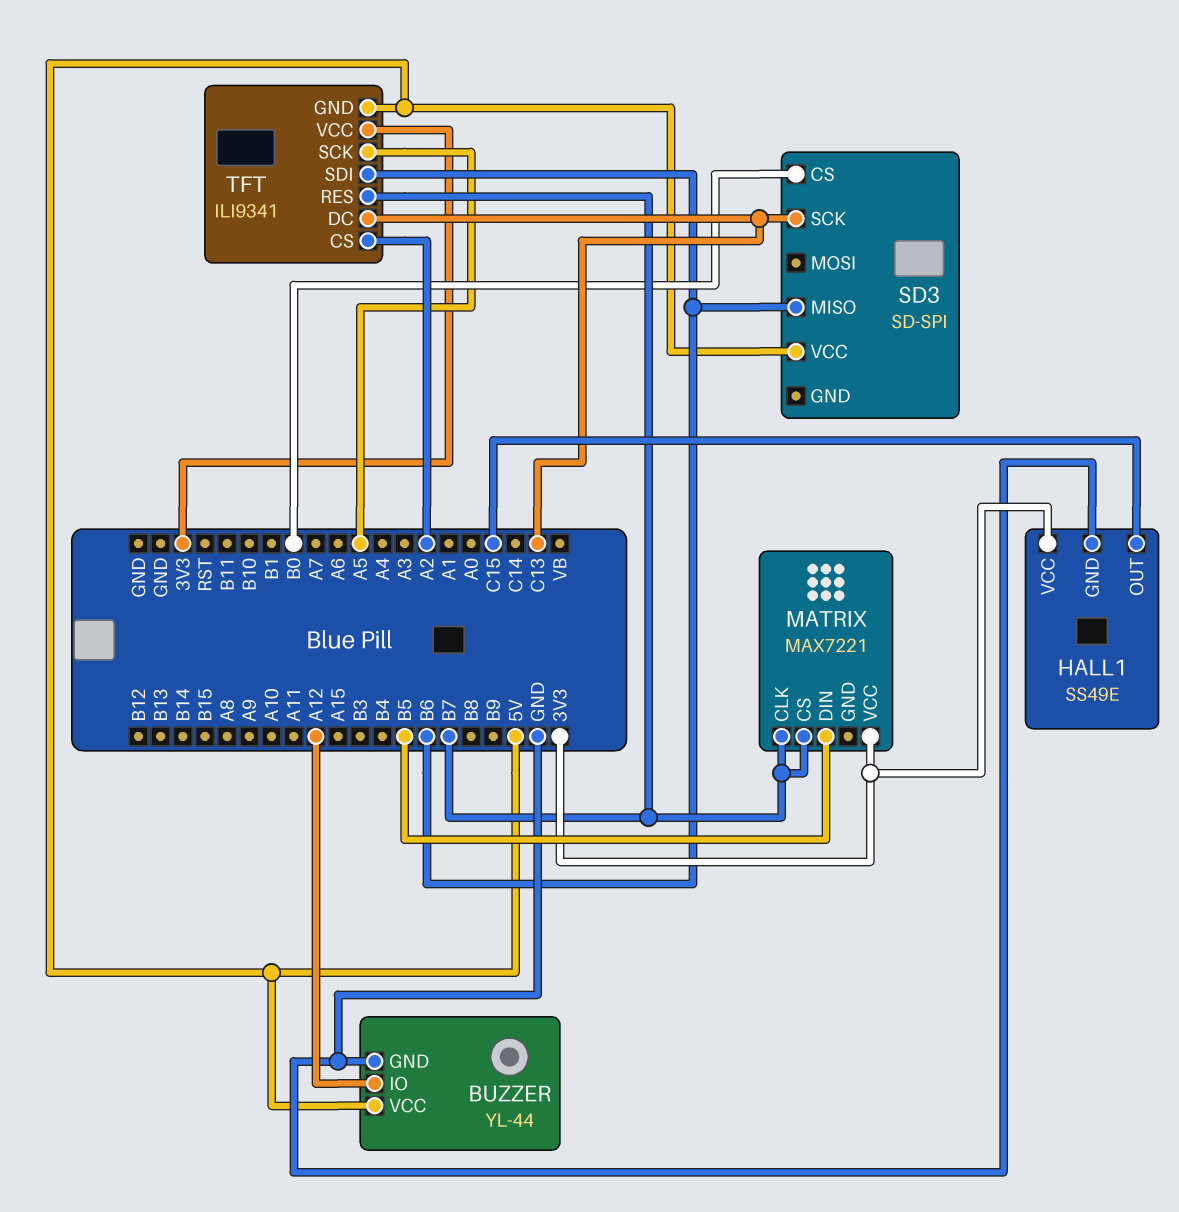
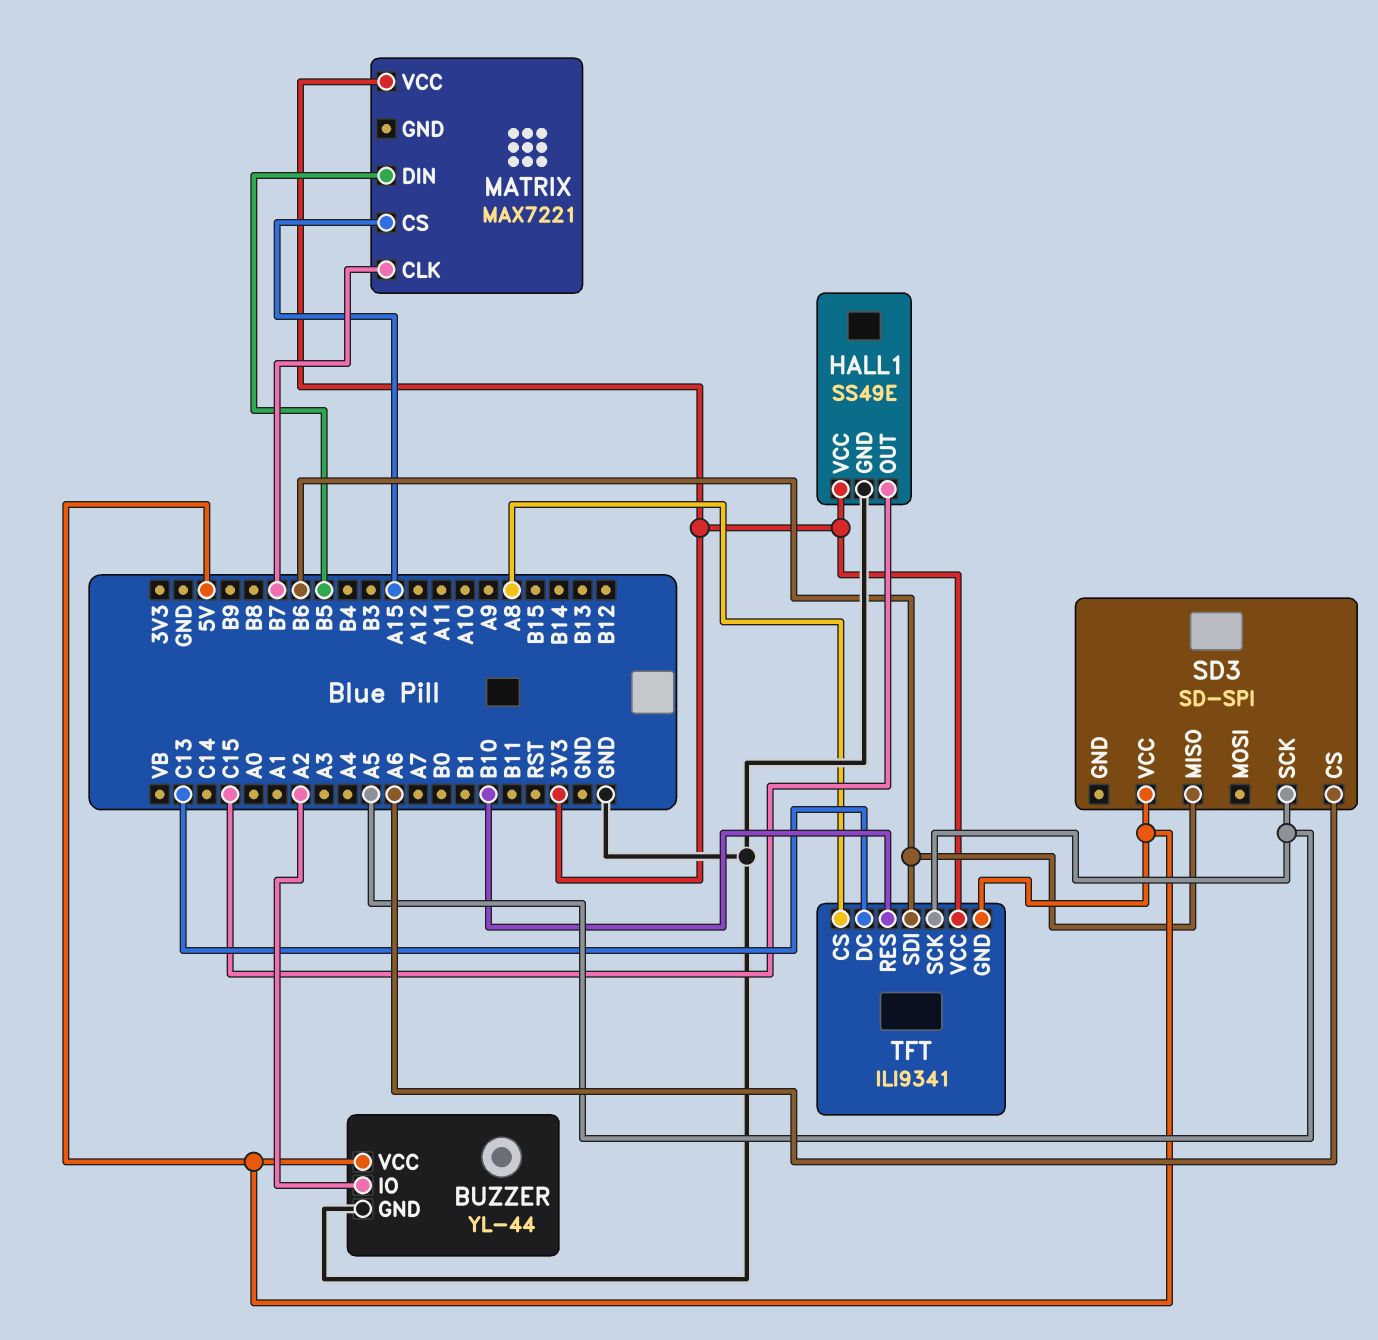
BUZZER pin IO: A12 -> A2
MATRIX pin CS: B7 -> A15
SD3 pin CS: B0 -> A6
SD3 pin SCK: C13 -> A5
TFT pin CS: A2 -> A8
TFT pin RES: B7 -> B10

